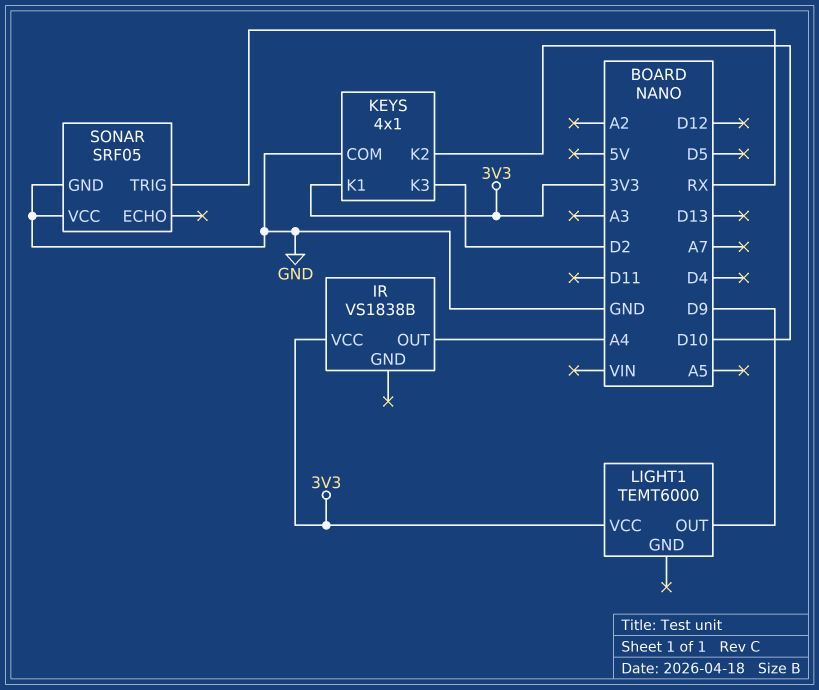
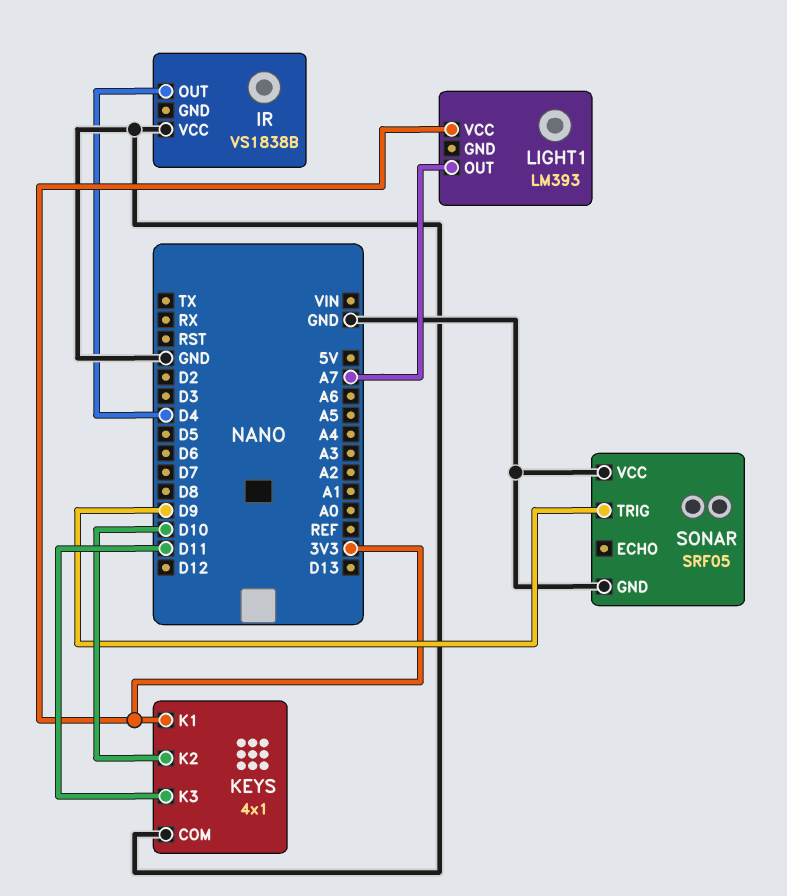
IR pin OUT: A4 -> D4
IR pin VCC: 3V3 -> GND
KEYS pin K3: D2 -> D11
LIGHT1: TEMT6000 -> LM393
LIGHT1 pin OUT: D9 -> A7
SONAR pin TRIG: RX -> D9

